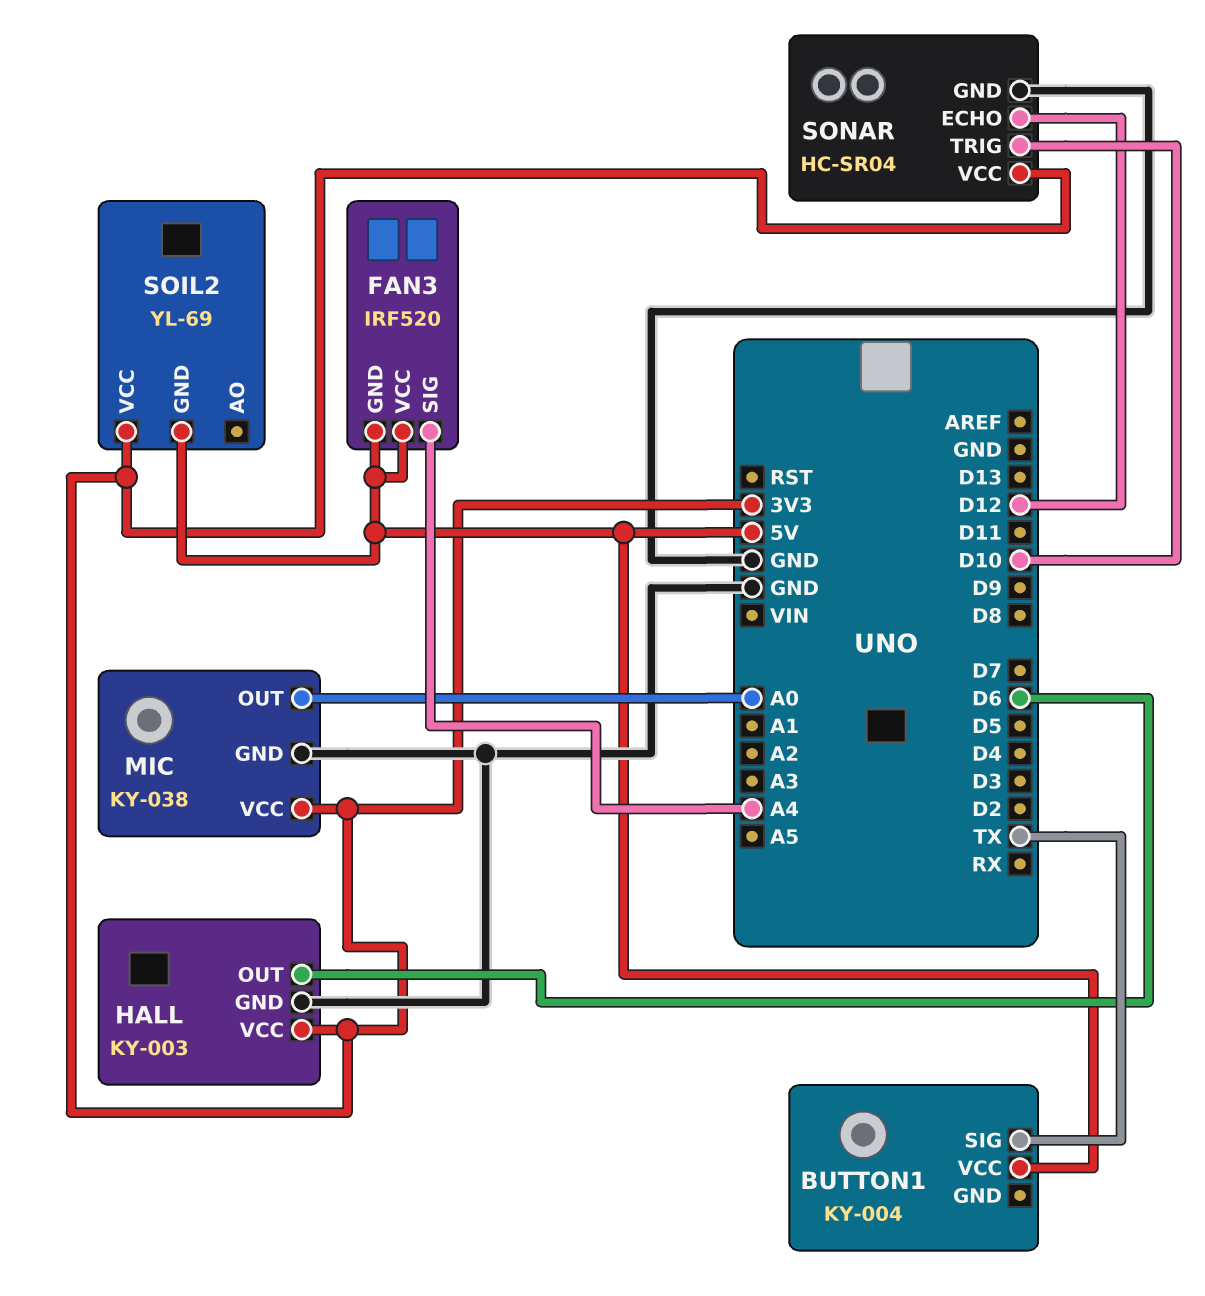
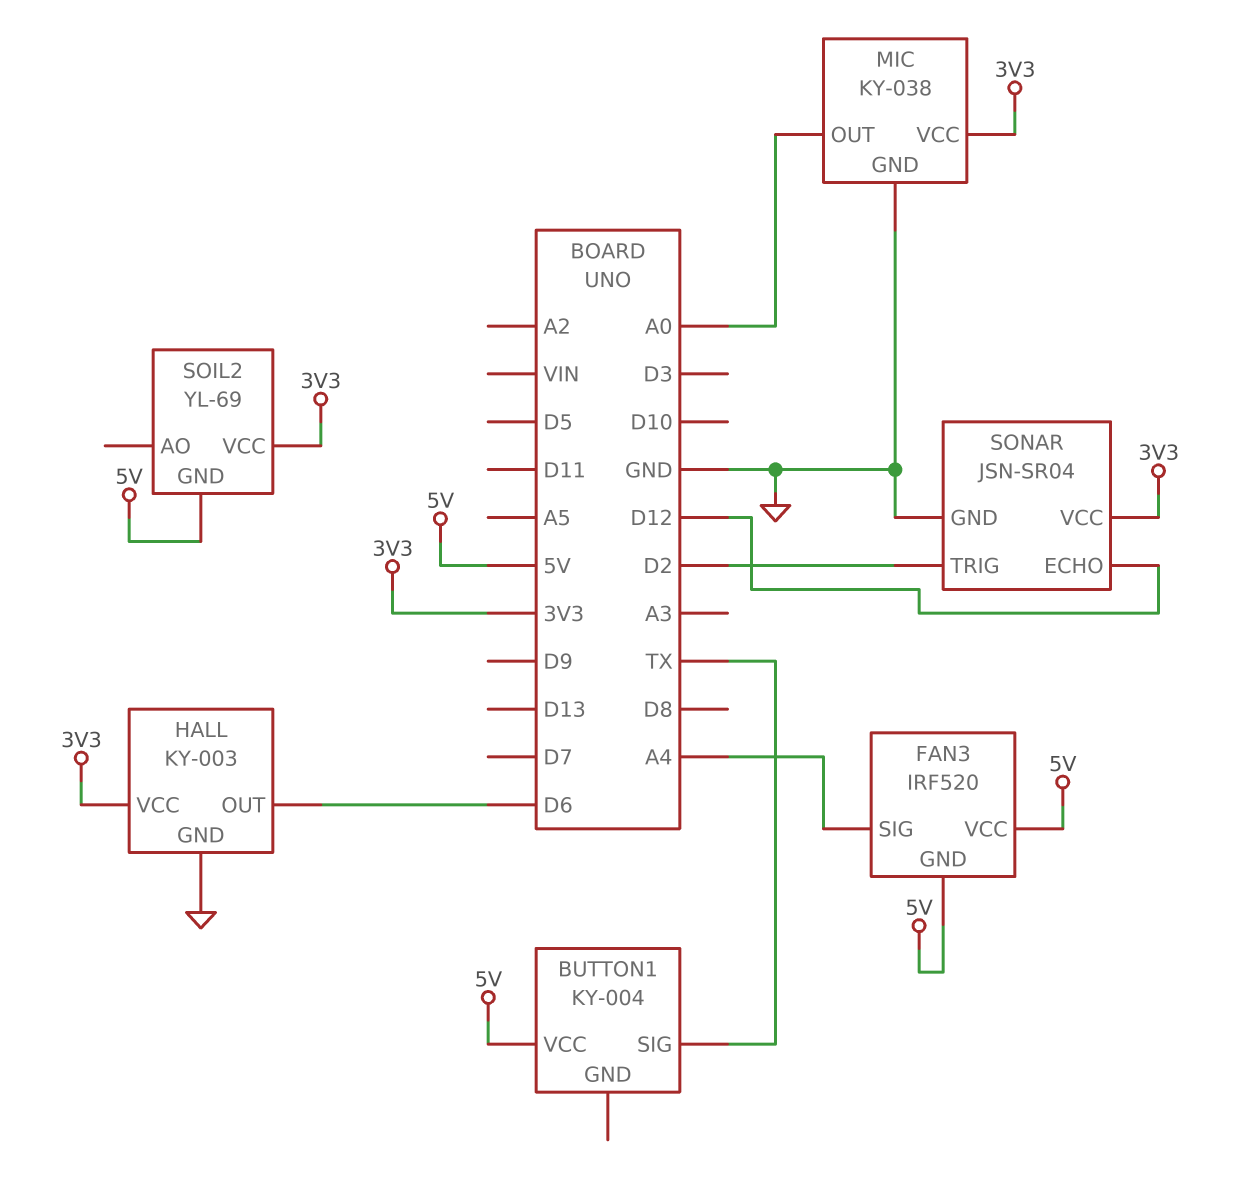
SONAR: HC-SR04 -> JSN-SR04
SONAR pin TRIG: D10 -> D2

